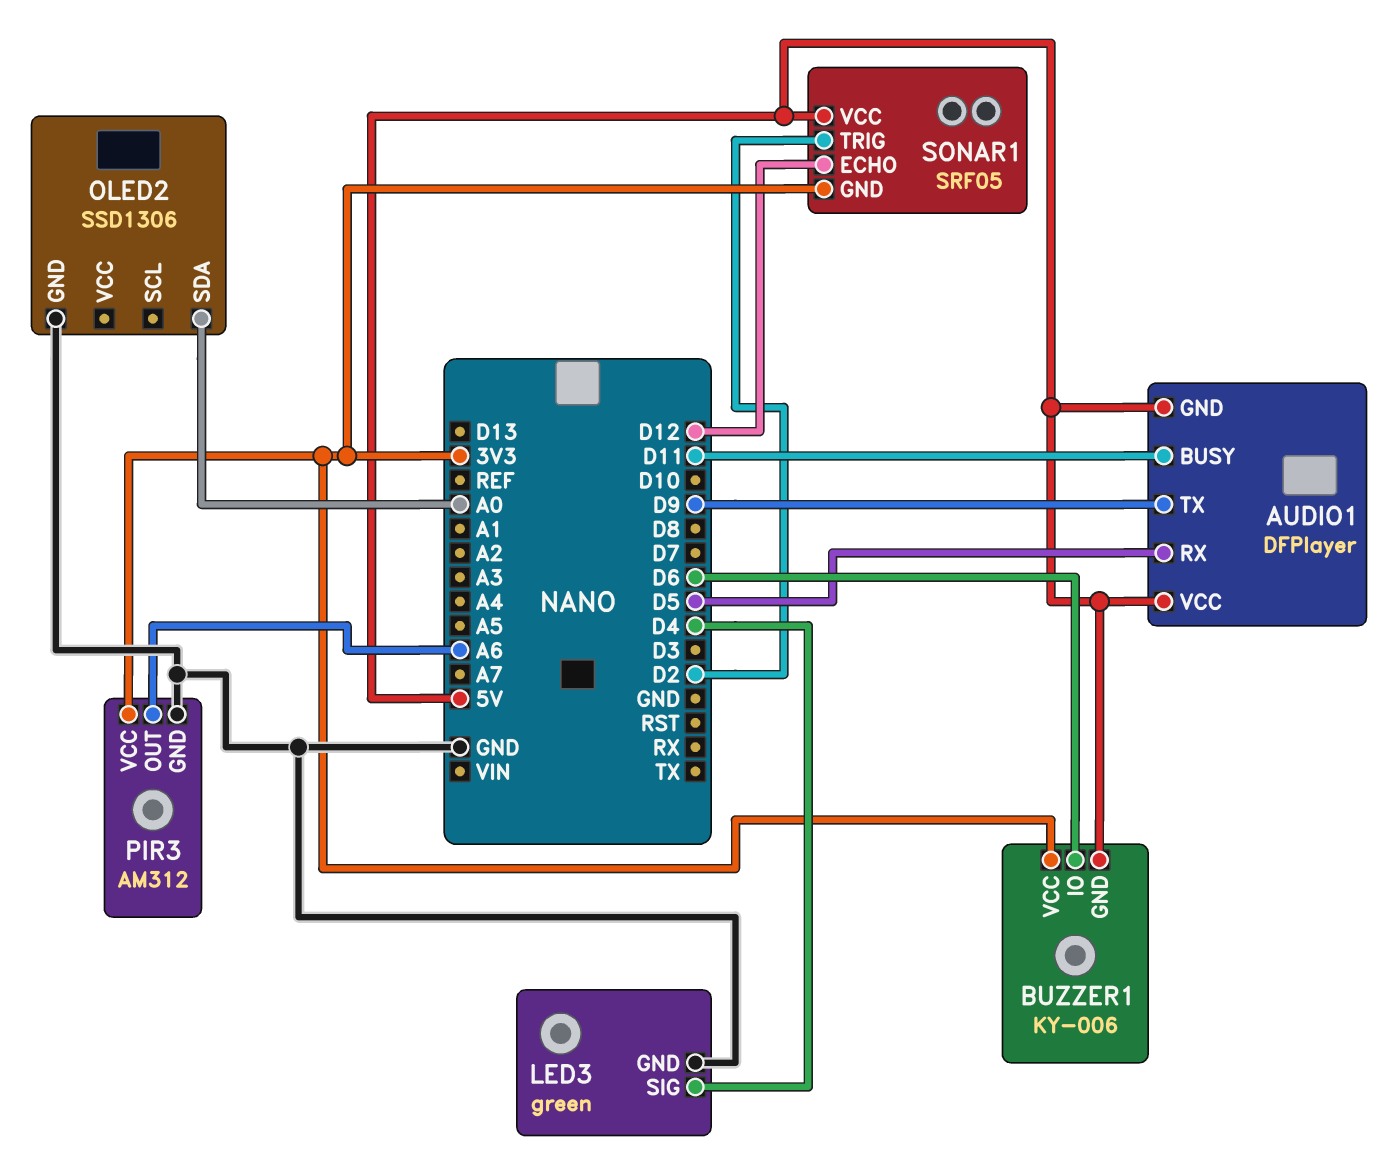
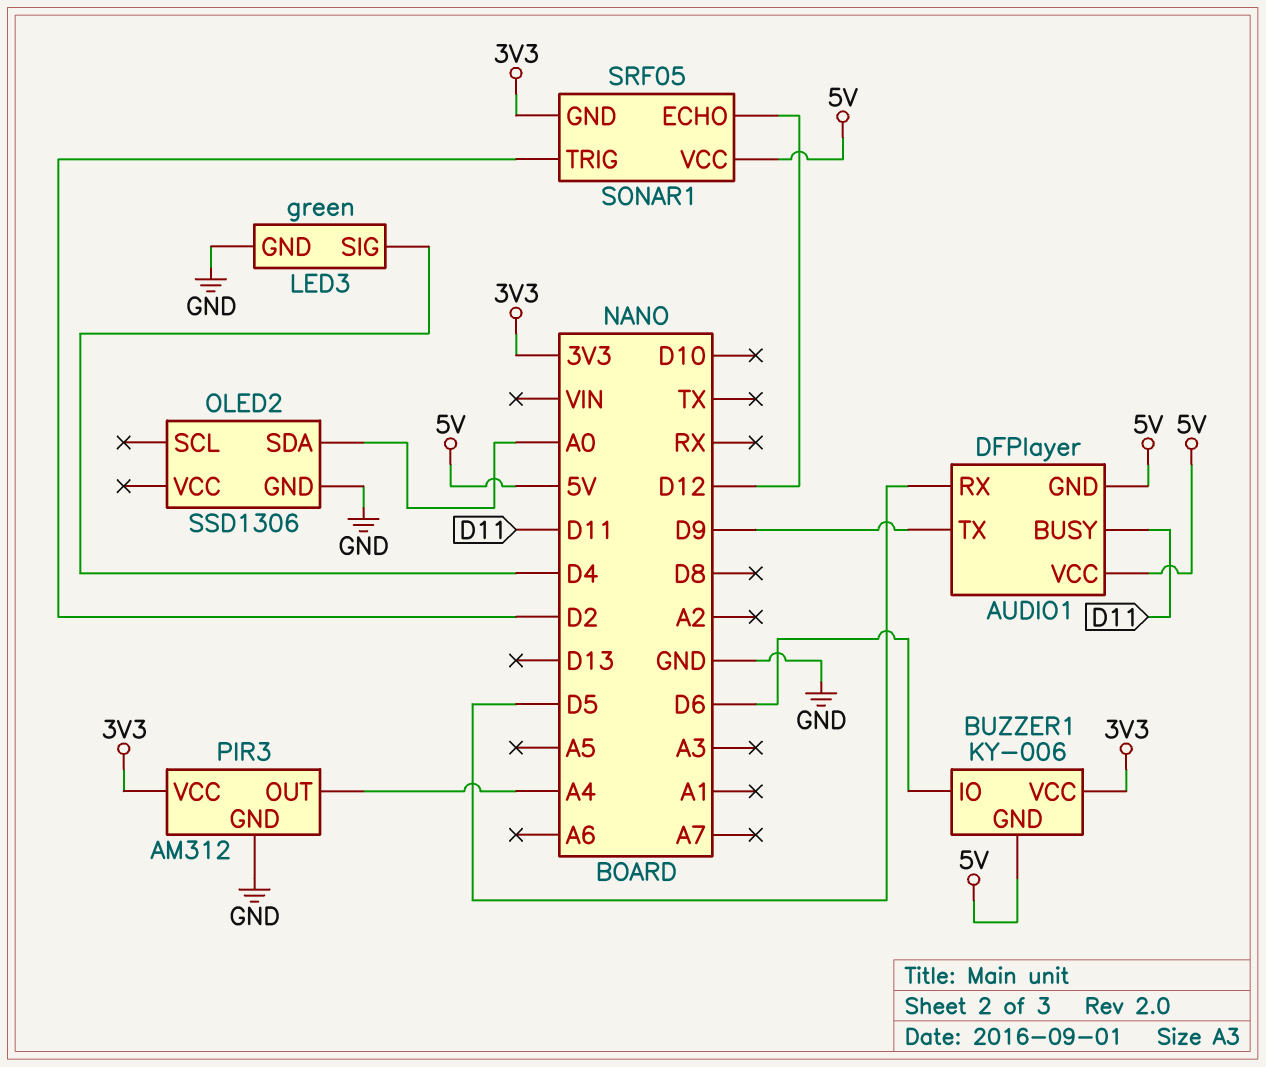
PIR3 pin OUT: A6 -> A4

